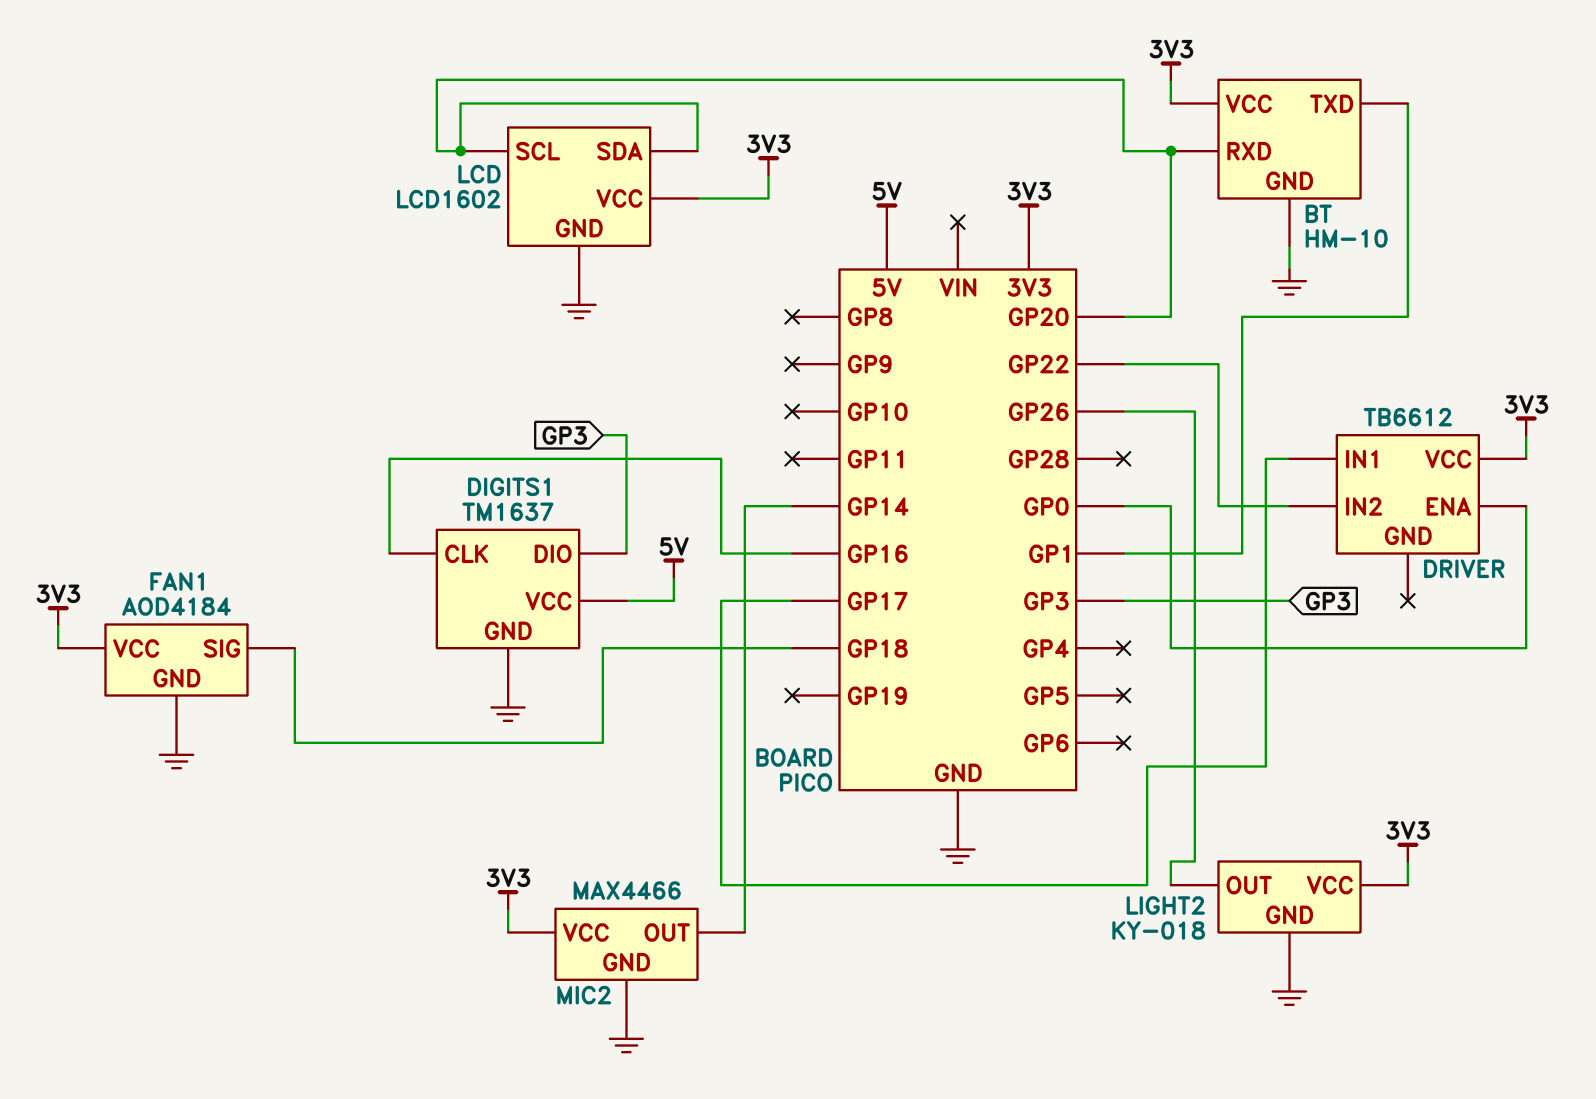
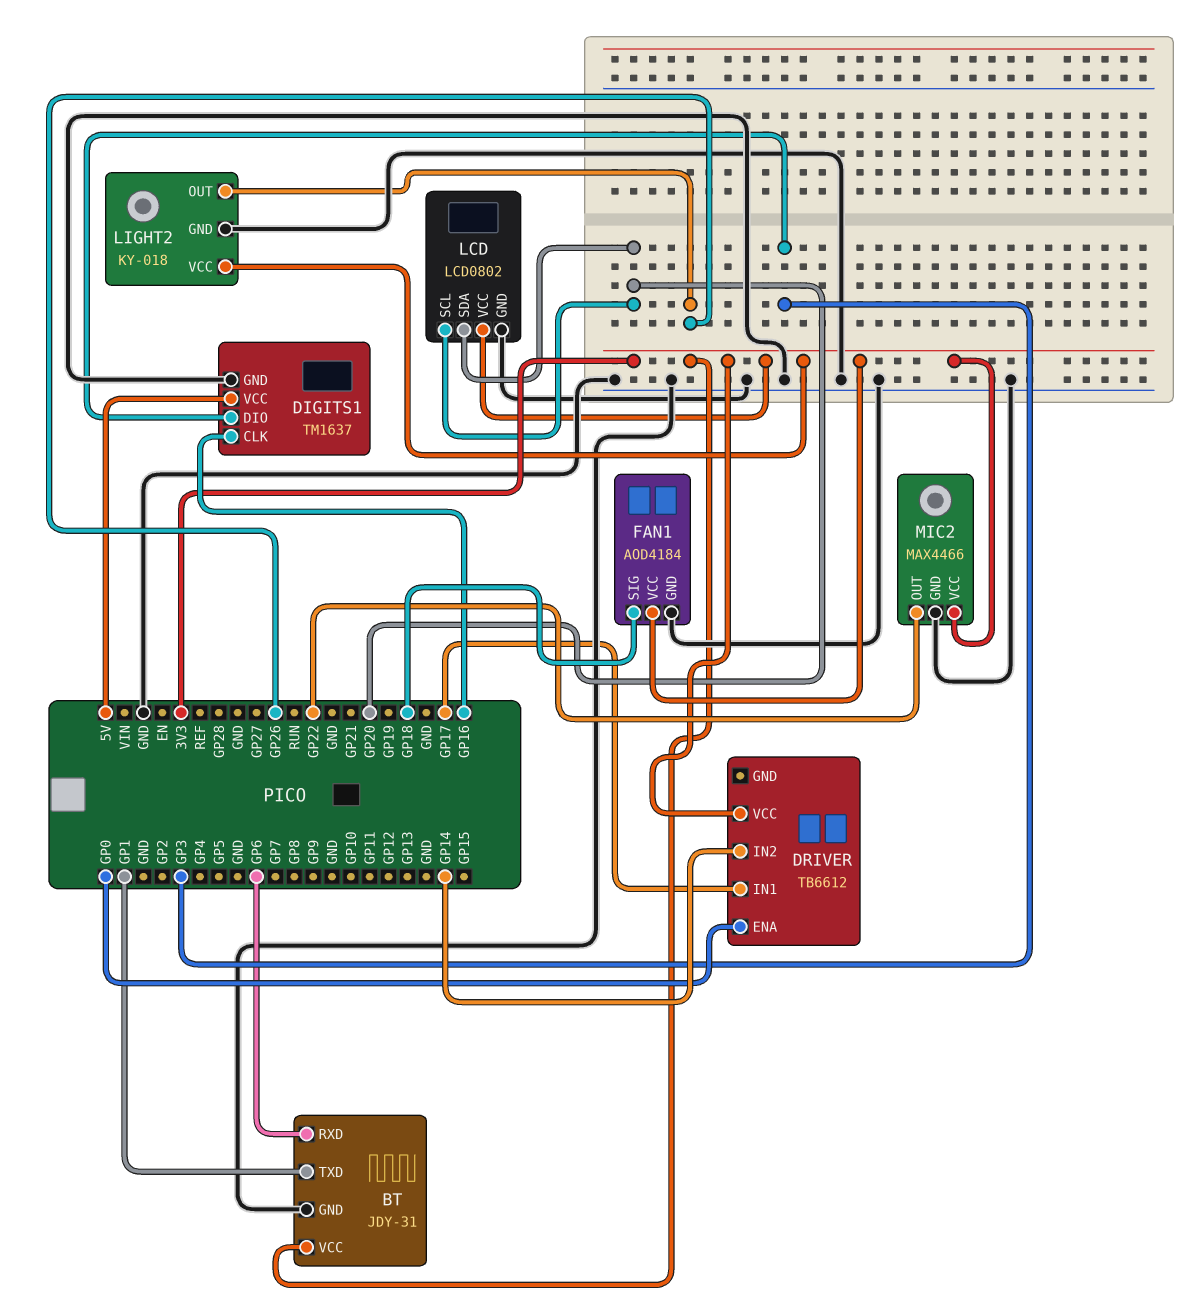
BT: HM-10 -> JDY-31
BT pin RXD: GP20 -> GP6
DRIVER pin IN2: GP22 -> GP14
LCD: LCD1602 -> LCD0802
MIC2 pin OUT: GP14 -> GP22

